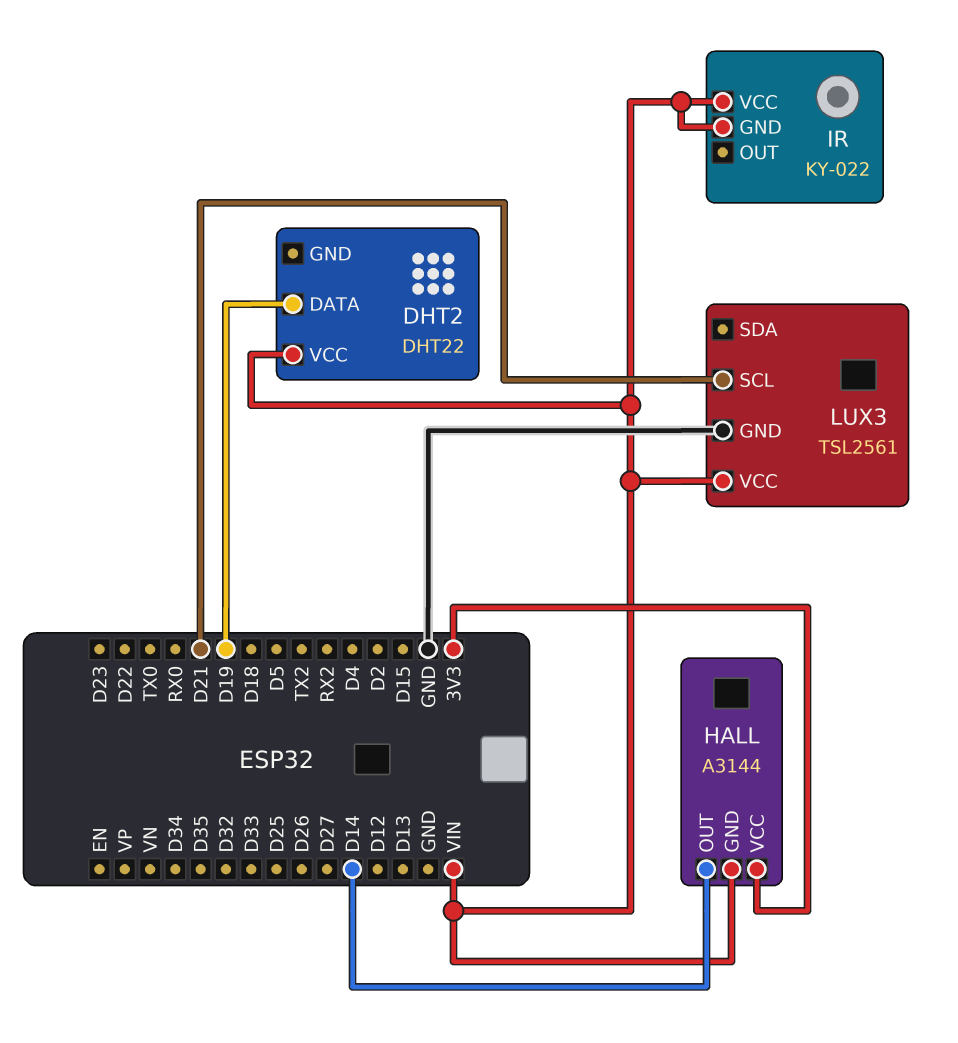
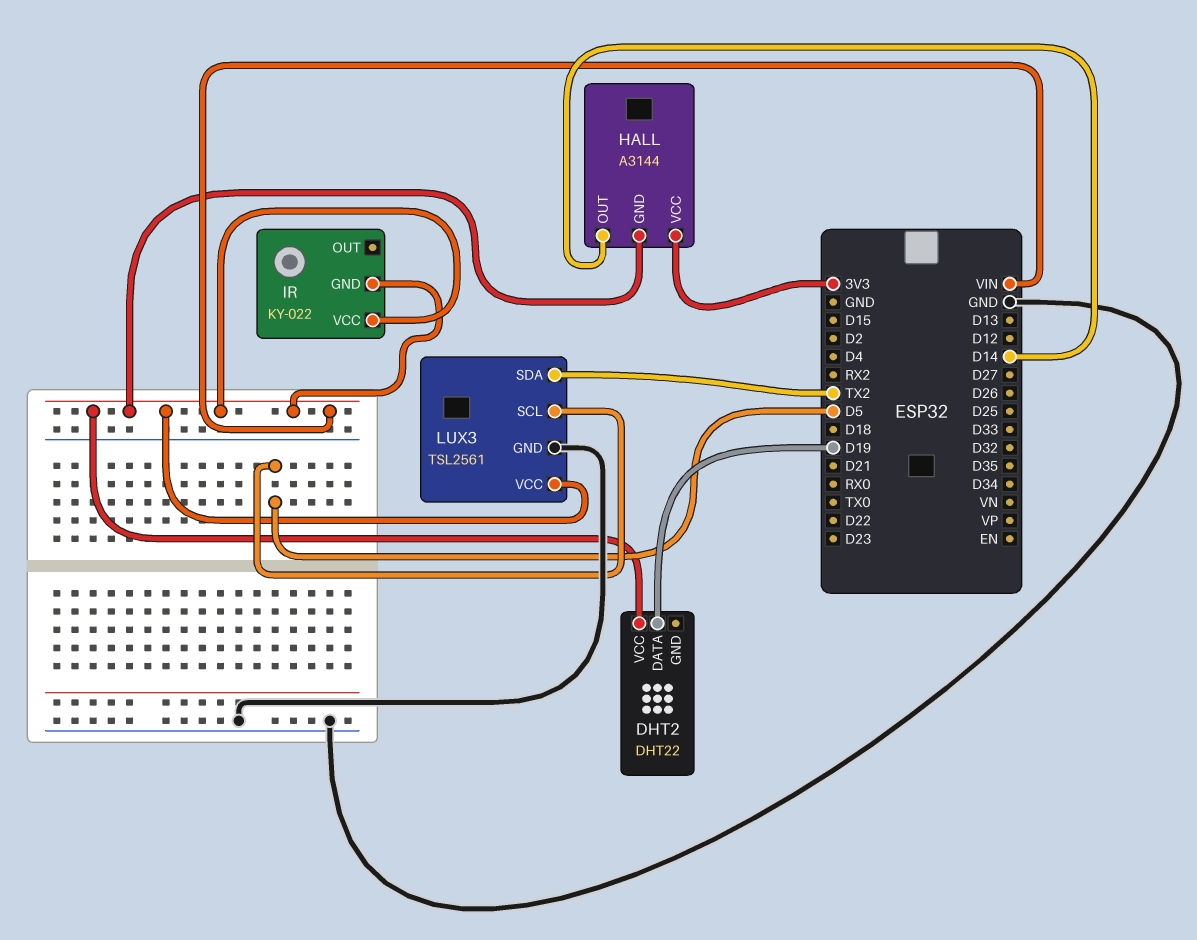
LUX3 pin SCL: D21 -> D5
LUX3 pin SDA: none -> TX2

